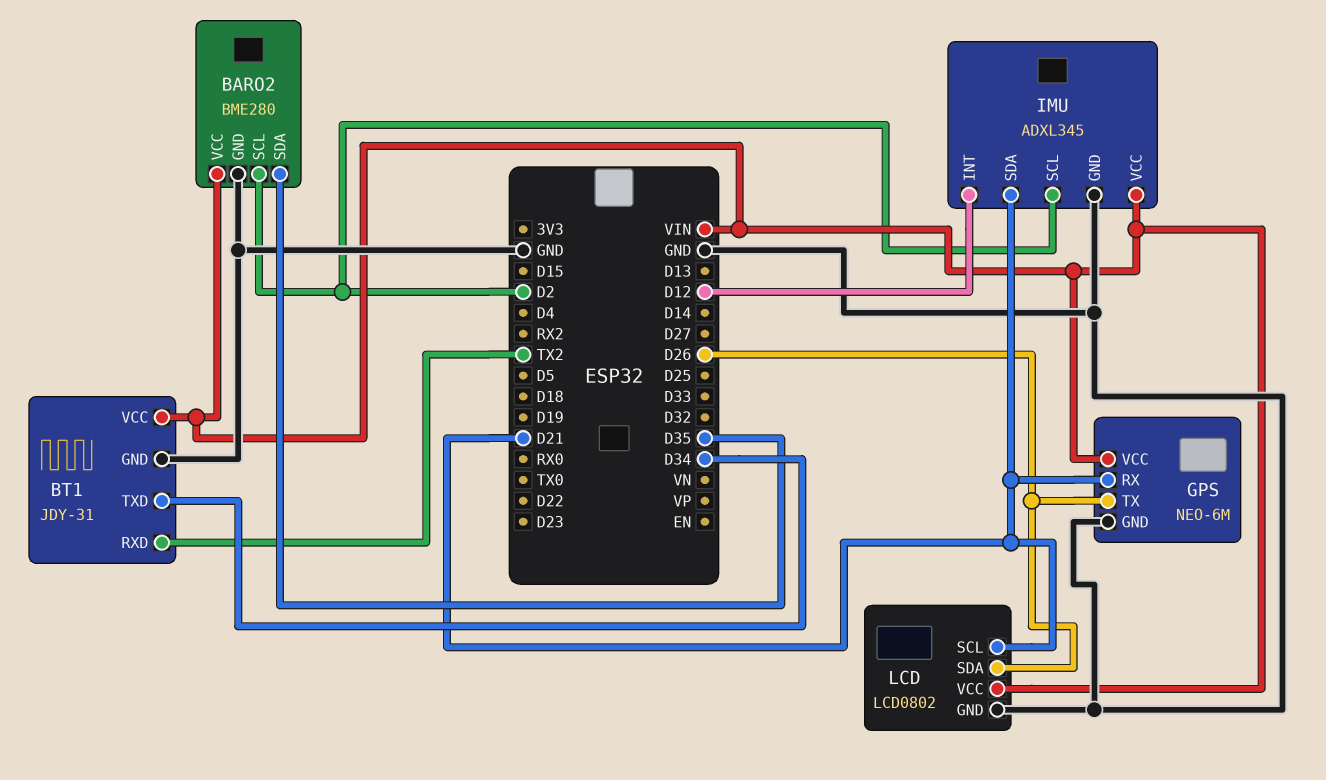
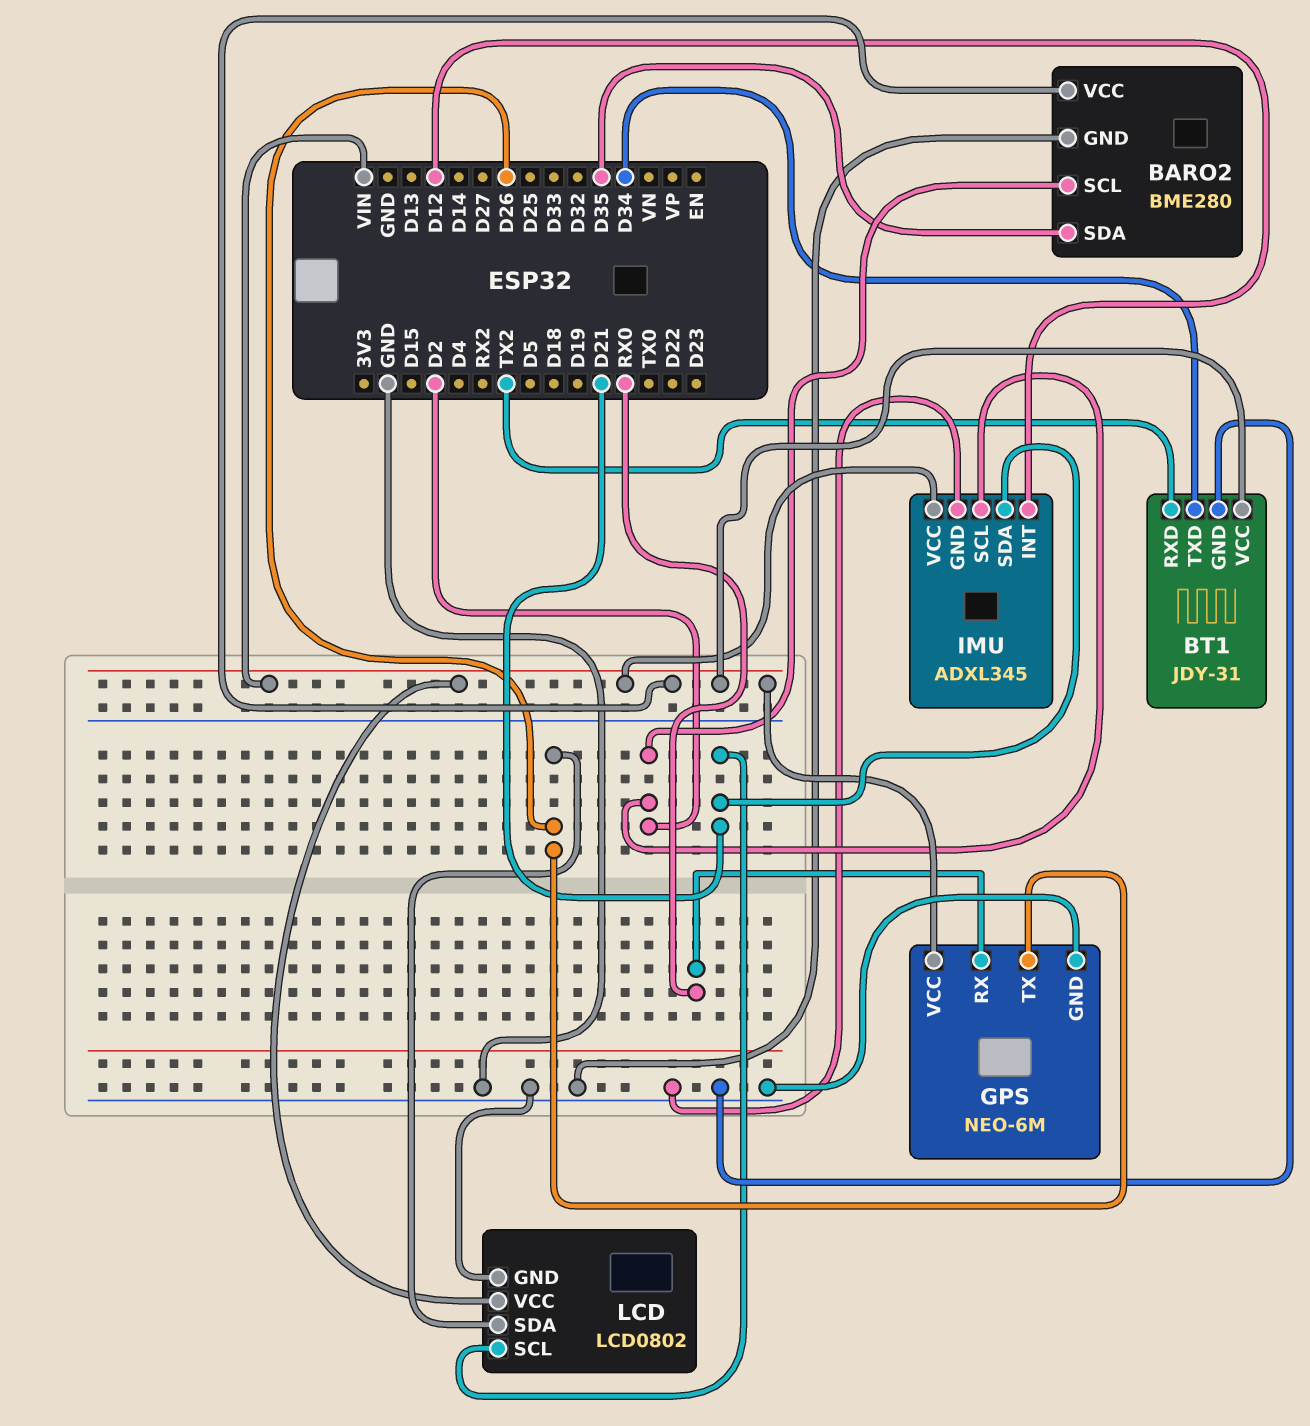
GPS pin RX: D21 -> RX0

